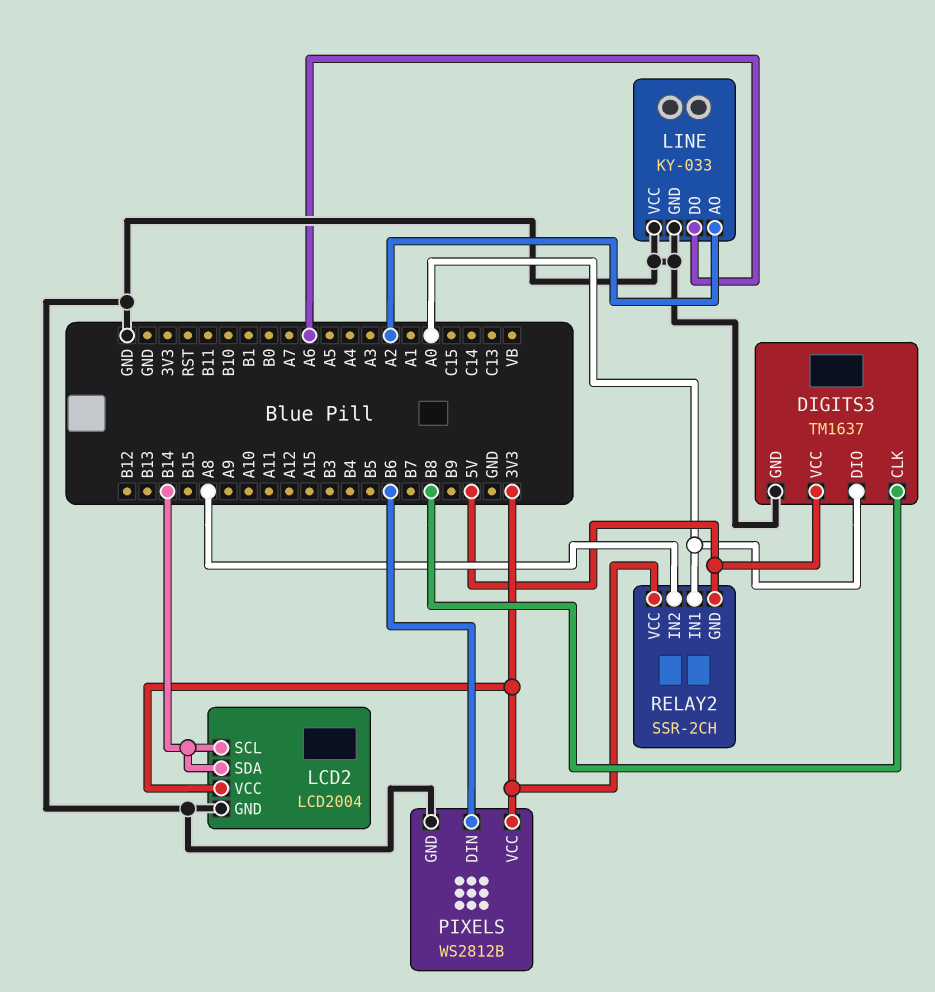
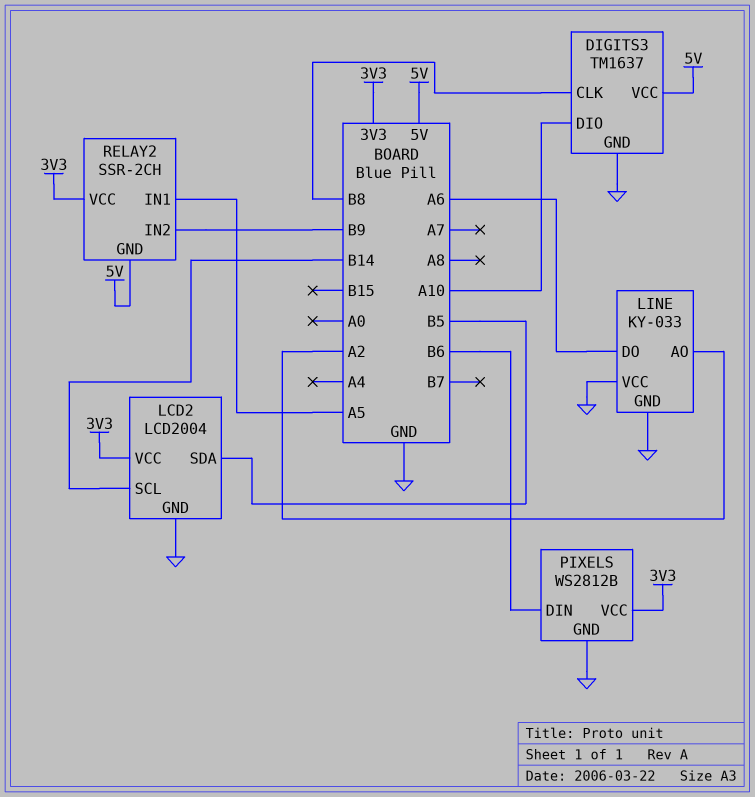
DIGITS3 pin DIO: A0 -> A10
LCD2 pin SDA: B14 -> B5
RELAY2 pin IN1: A0 -> A5
RELAY2 pin IN2: A8 -> B9

